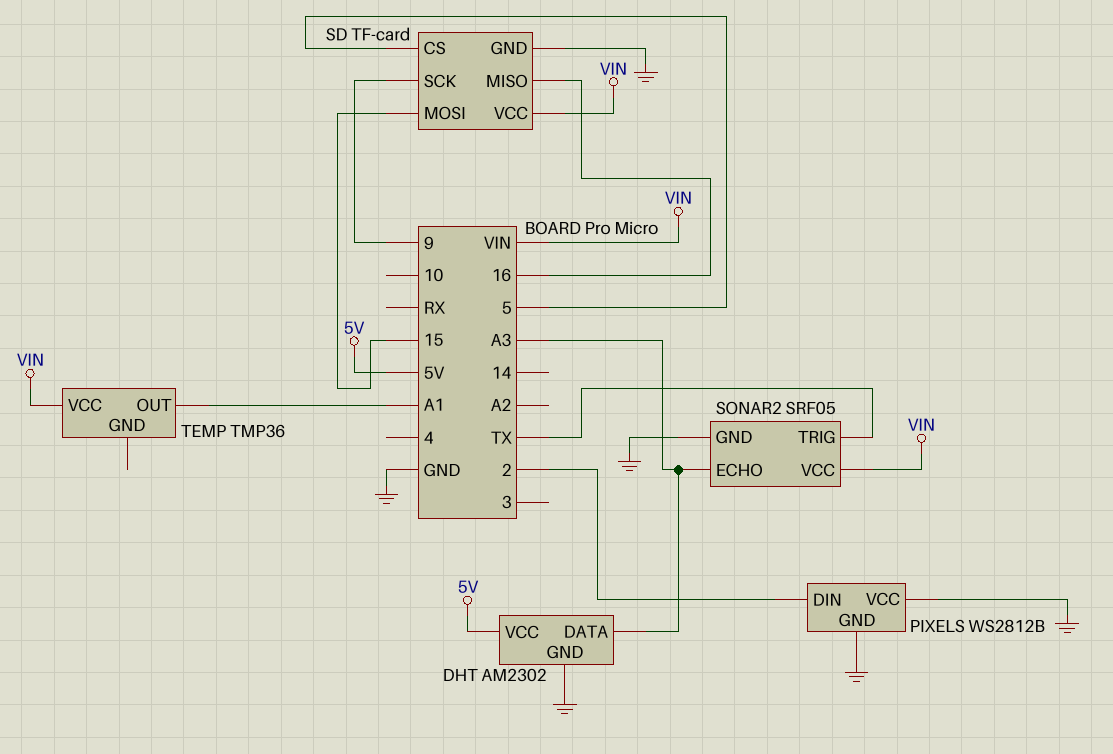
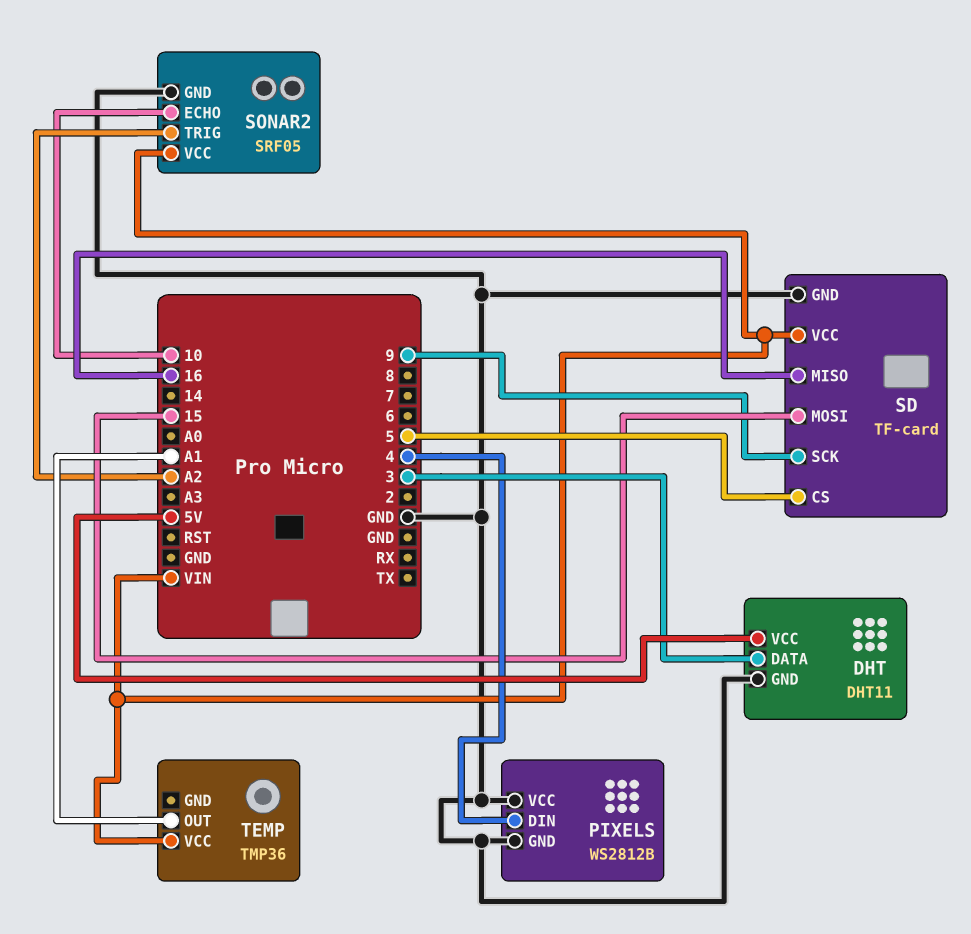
DHT: AM2302 -> DHT11
DHT pin DATA: A3 -> 3
PIXELS pin DIN: 2 -> 4
SONAR2 pin ECHO: A3 -> 10
SONAR2 pin TRIG: TX -> A2

